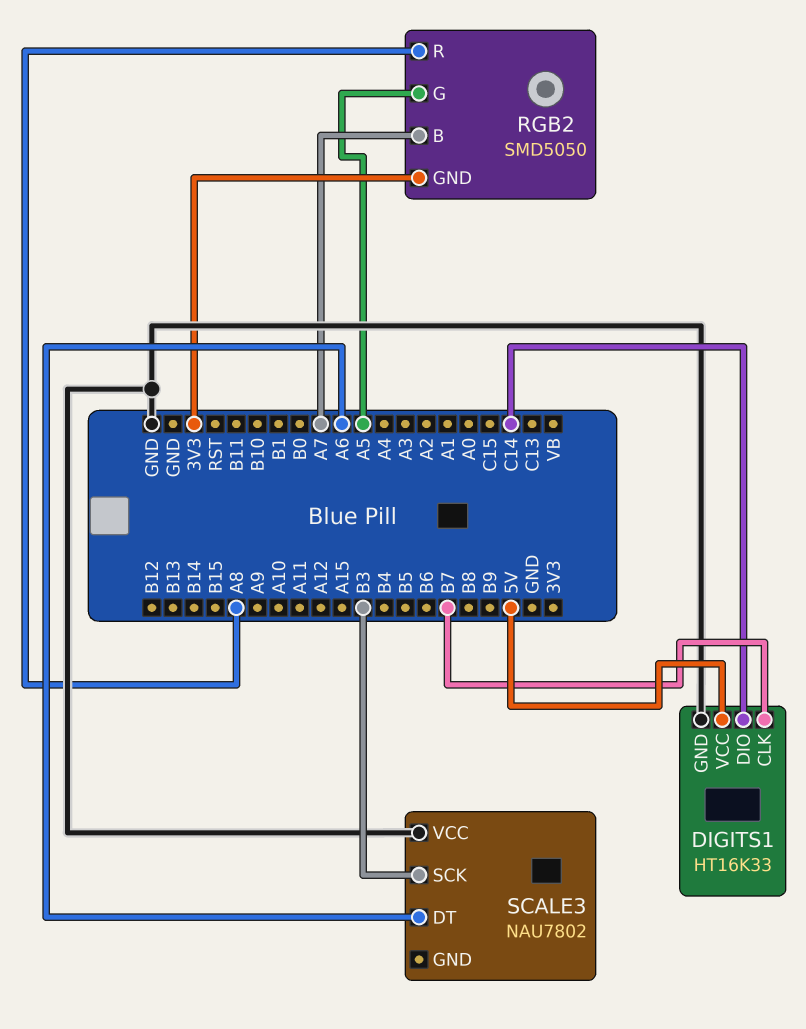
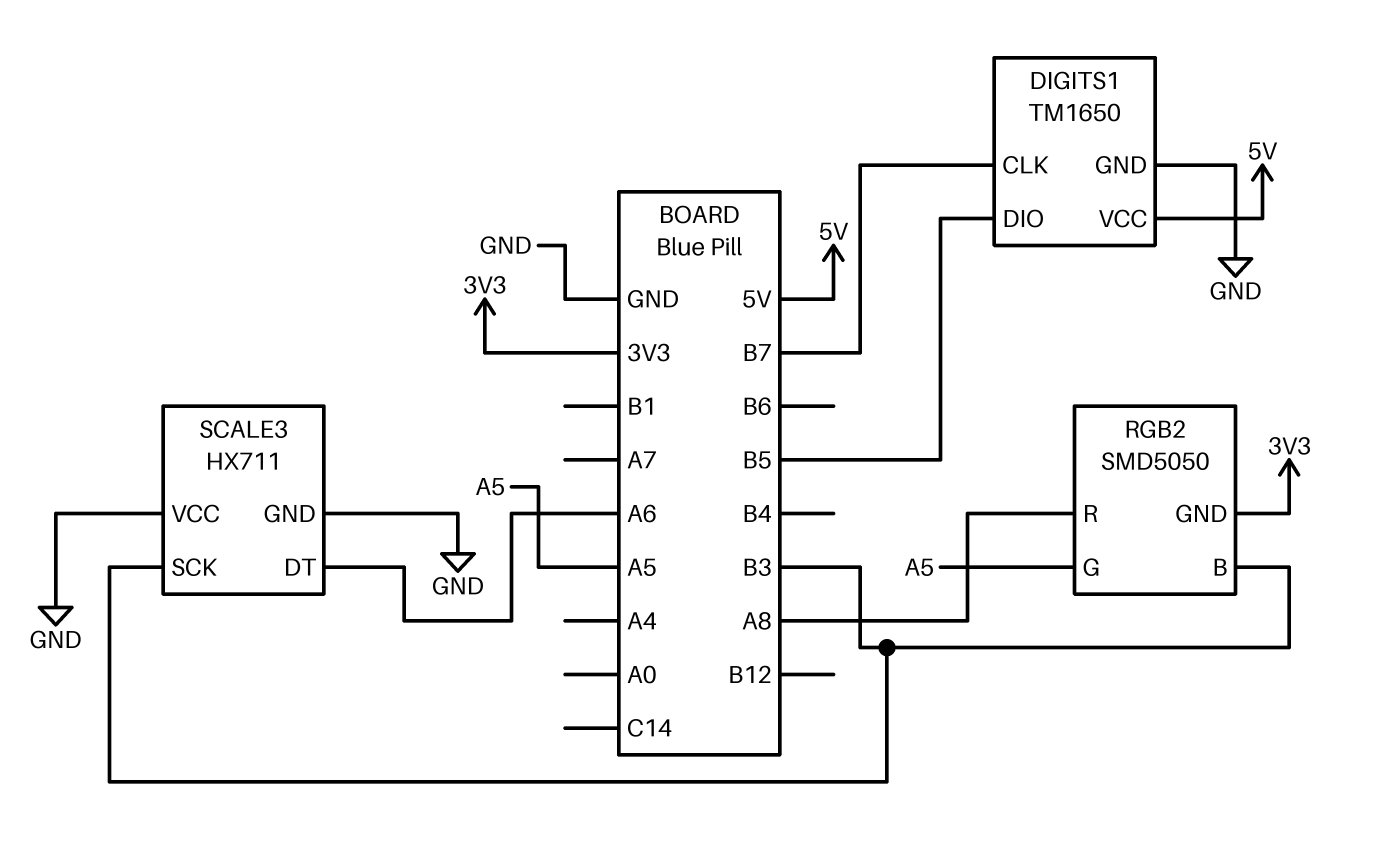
DIGITS1: HT16K33 -> TM1650
DIGITS1 pin DIO: C14 -> B5
RGB2 pin B: A7 -> B3
SCALE3: NAU7802 -> HX711
SCALE3 pin GND: none -> GND

